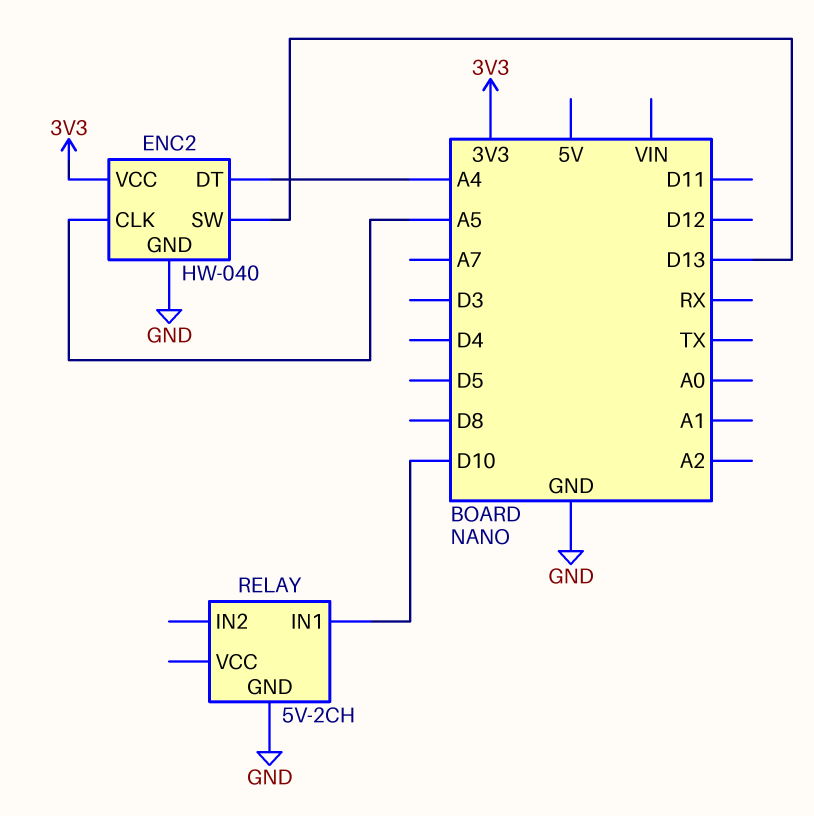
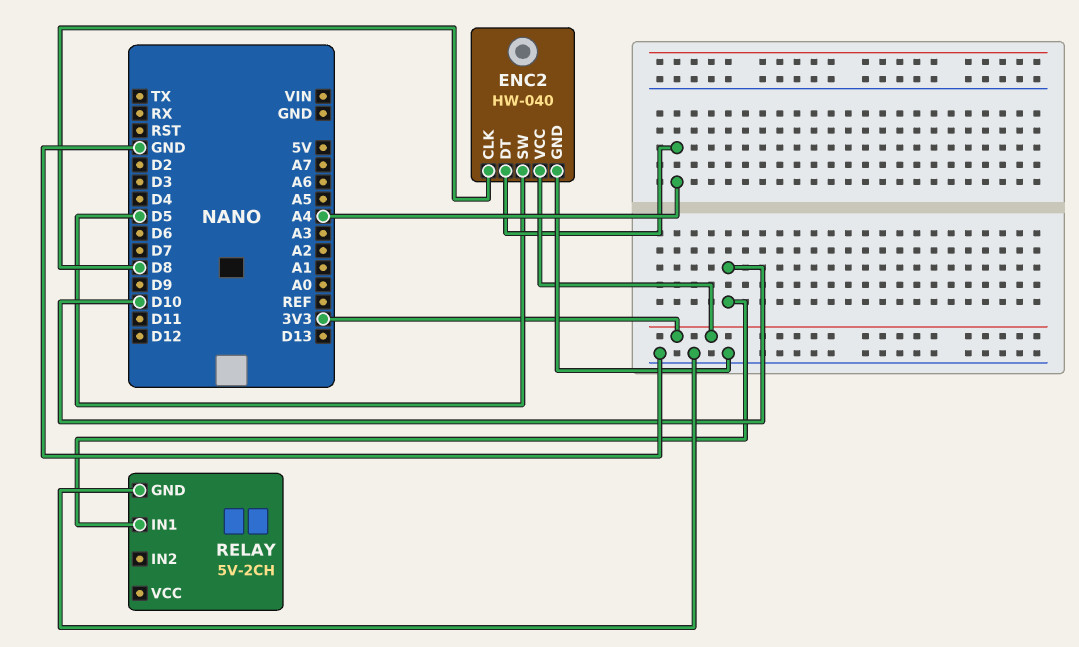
ENC2 pin CLK: A5 -> D8
ENC2 pin SW: D13 -> D5

